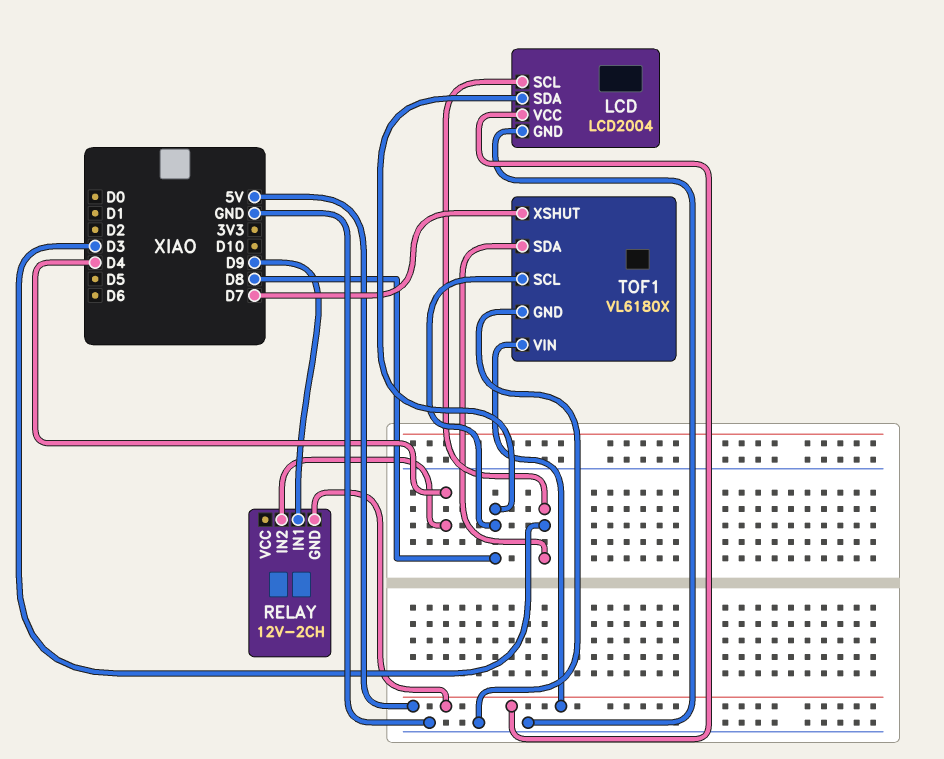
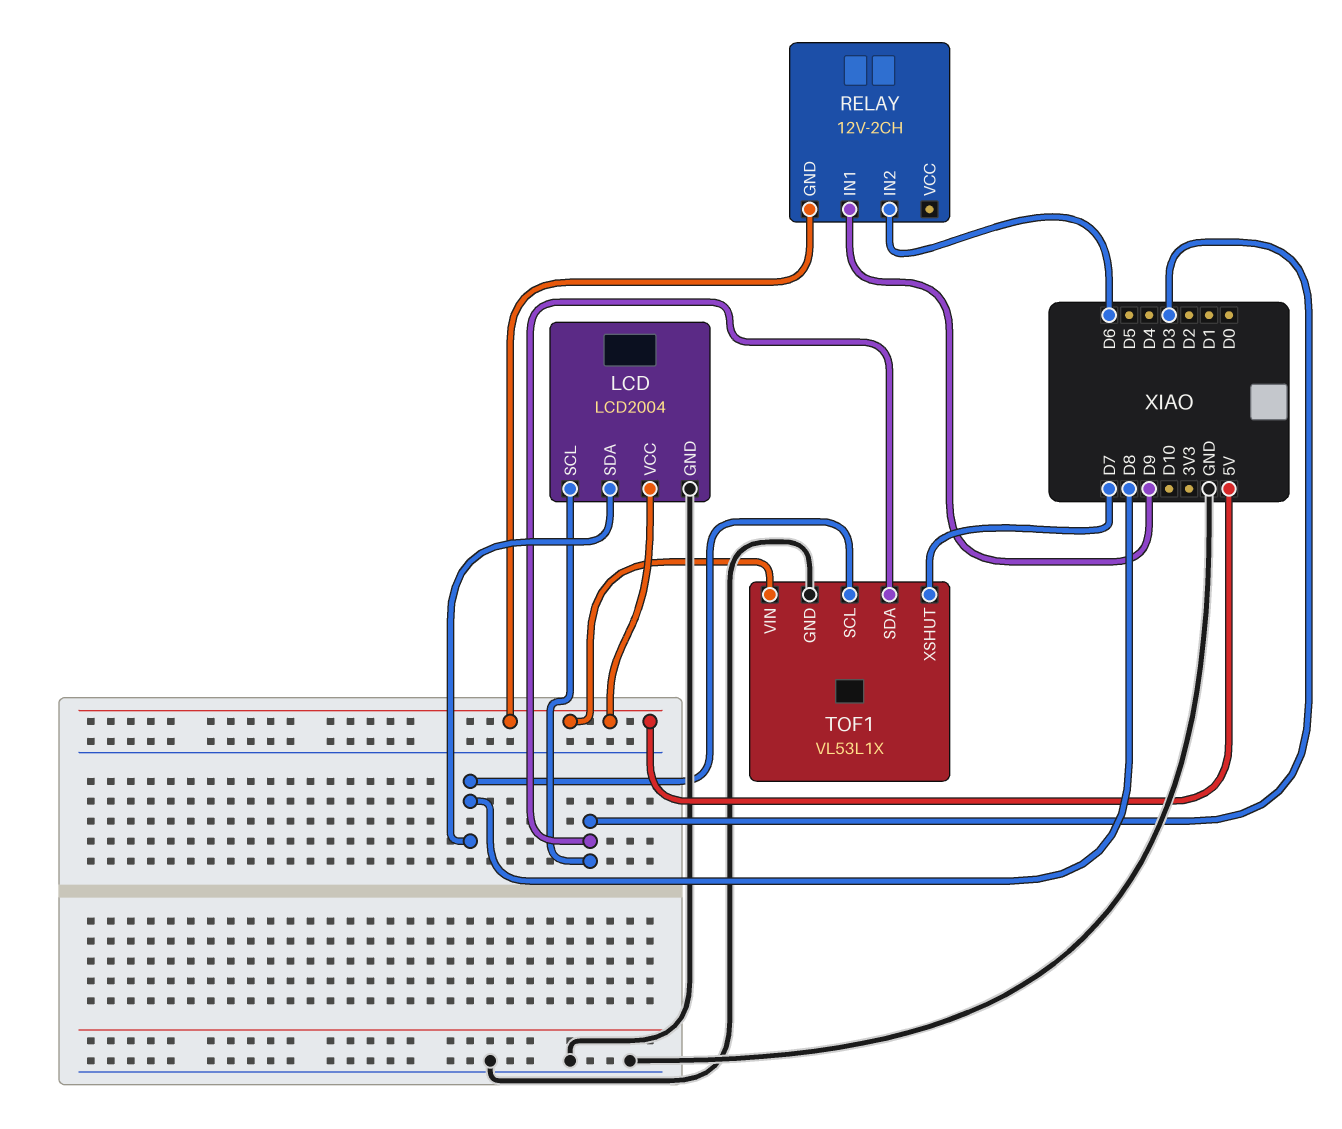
RELAY pin IN2: D4 -> D6
TOF1: VL6180X -> VL53L1X

